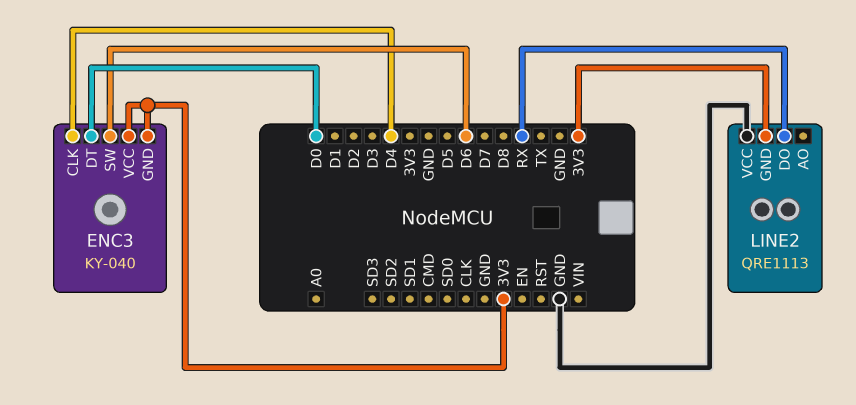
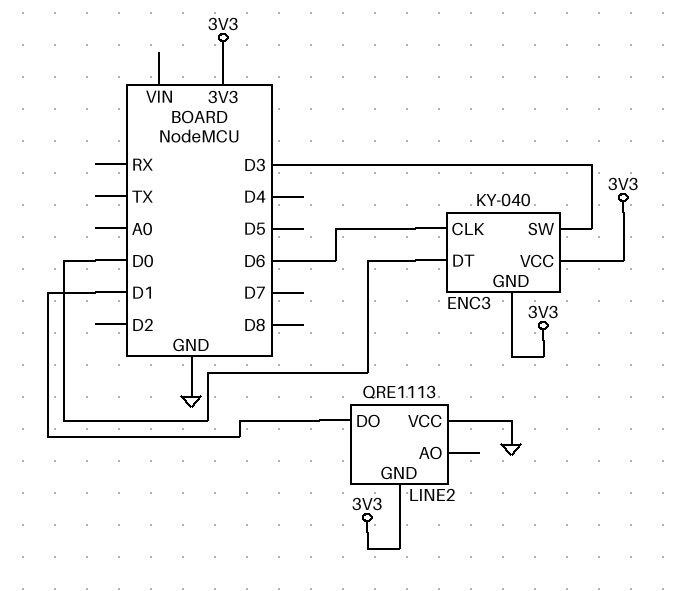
ENC3 pin CLK: D4 -> D6
ENC3 pin SW: D6 -> D3
LINE2 pin DO: RX -> D1

